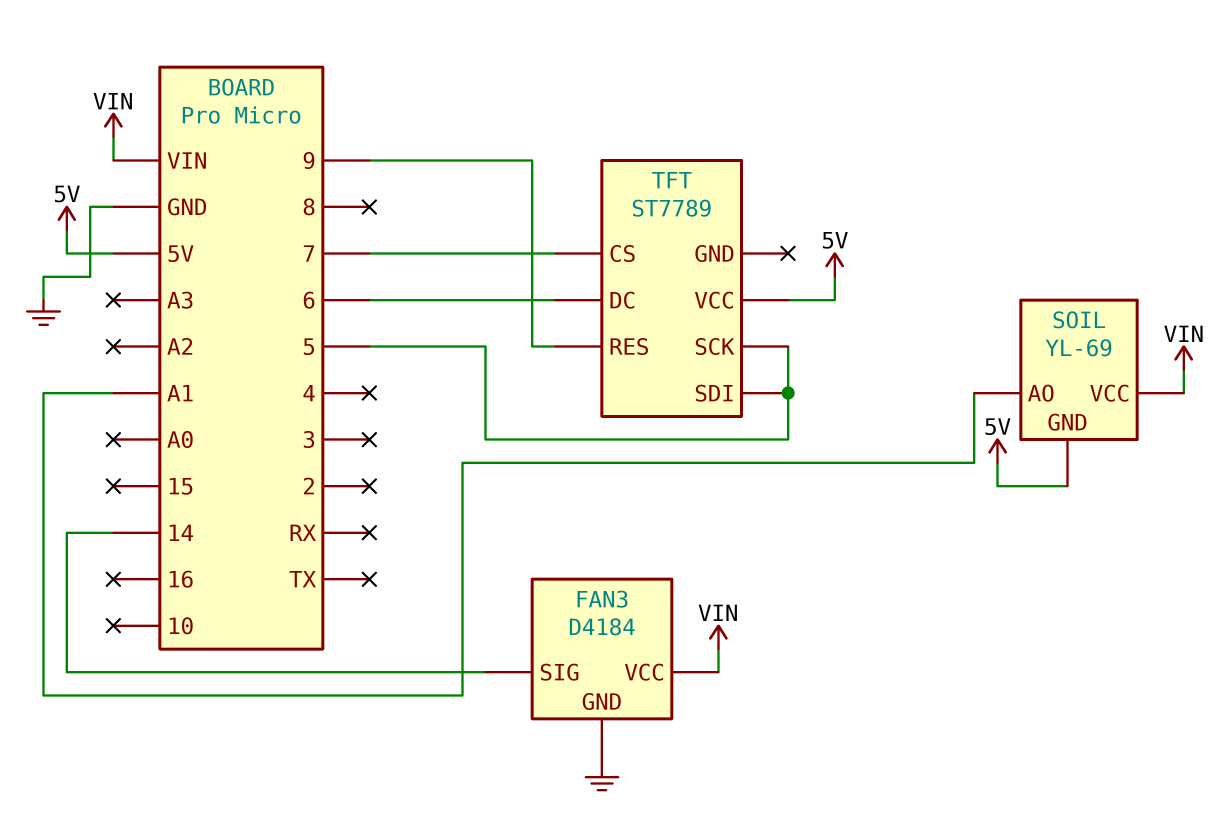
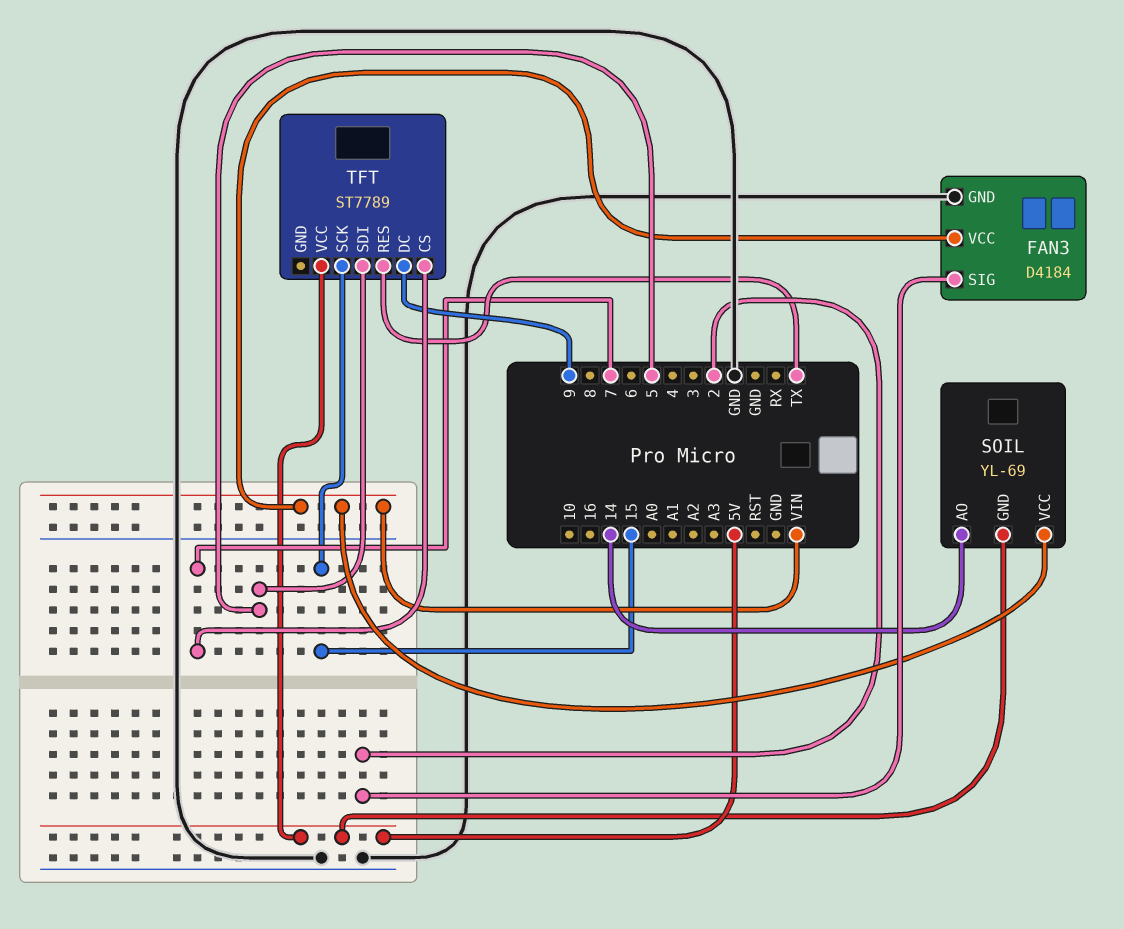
FAN3 pin SIG: 14 -> 2
SOIL pin AO: A1 -> 14
TFT pin DC: 6 -> 9
TFT pin RES: 9 -> TX
TFT pin SCK: 5 -> 15

